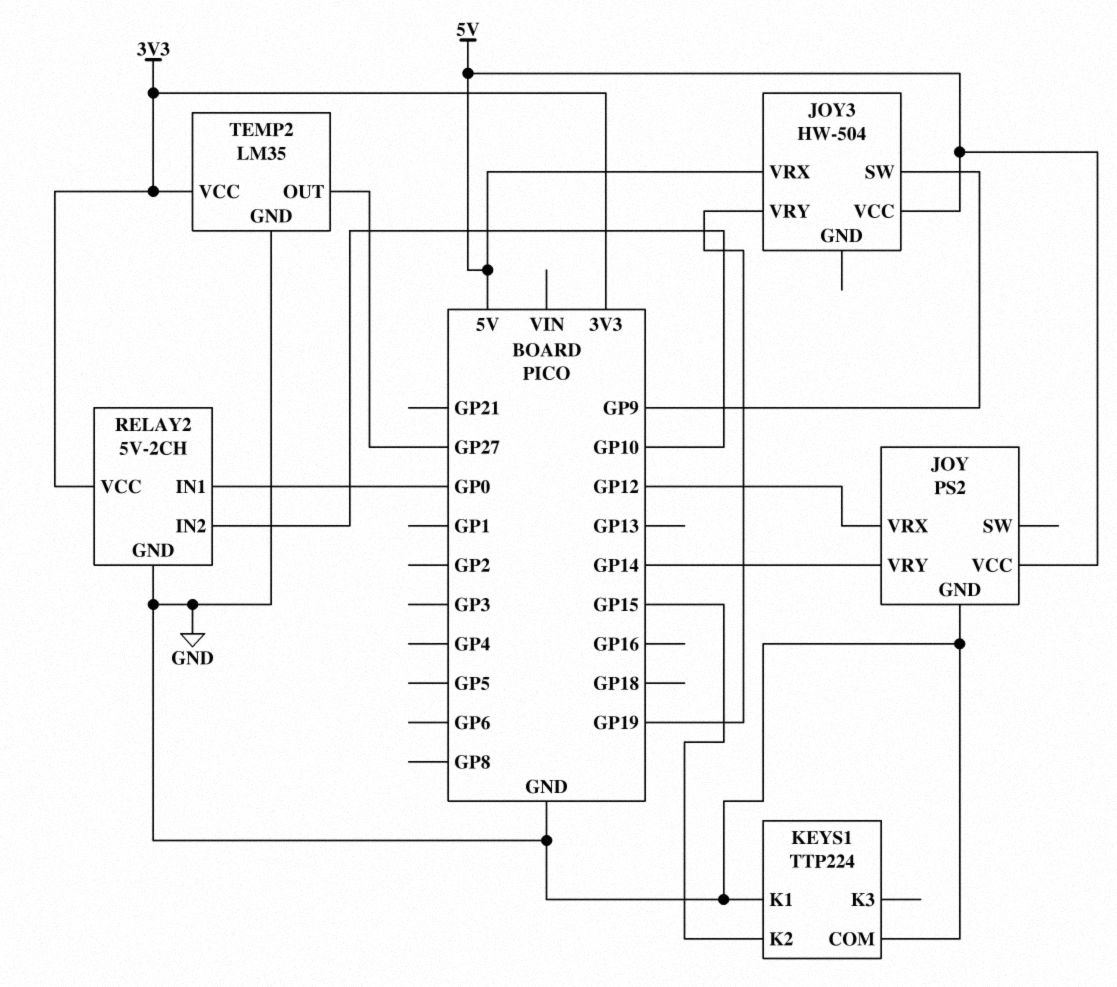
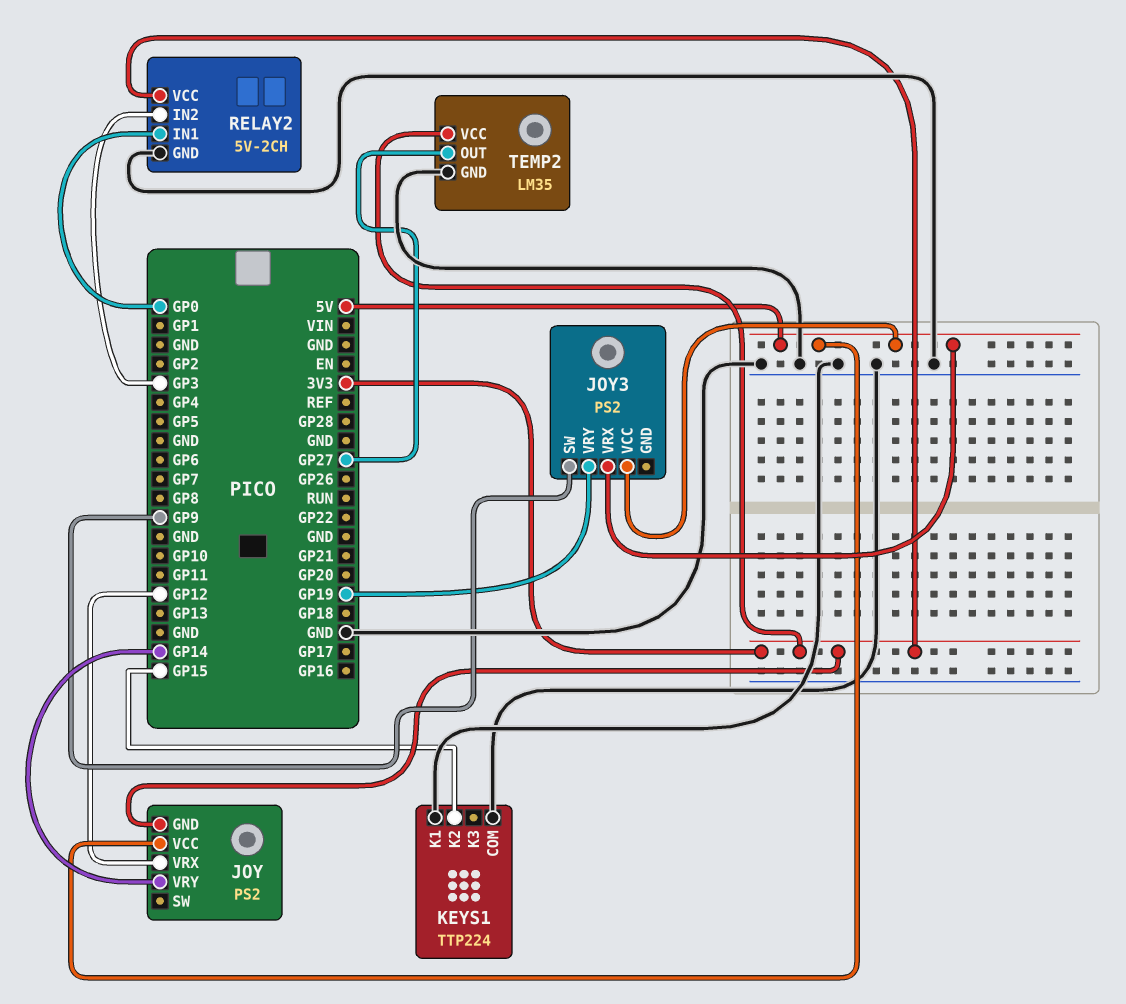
JOY pin GND: GND -> 3V3
JOY3: HW-504 -> PS2
RELAY2 pin IN2: GP10 -> GP3

